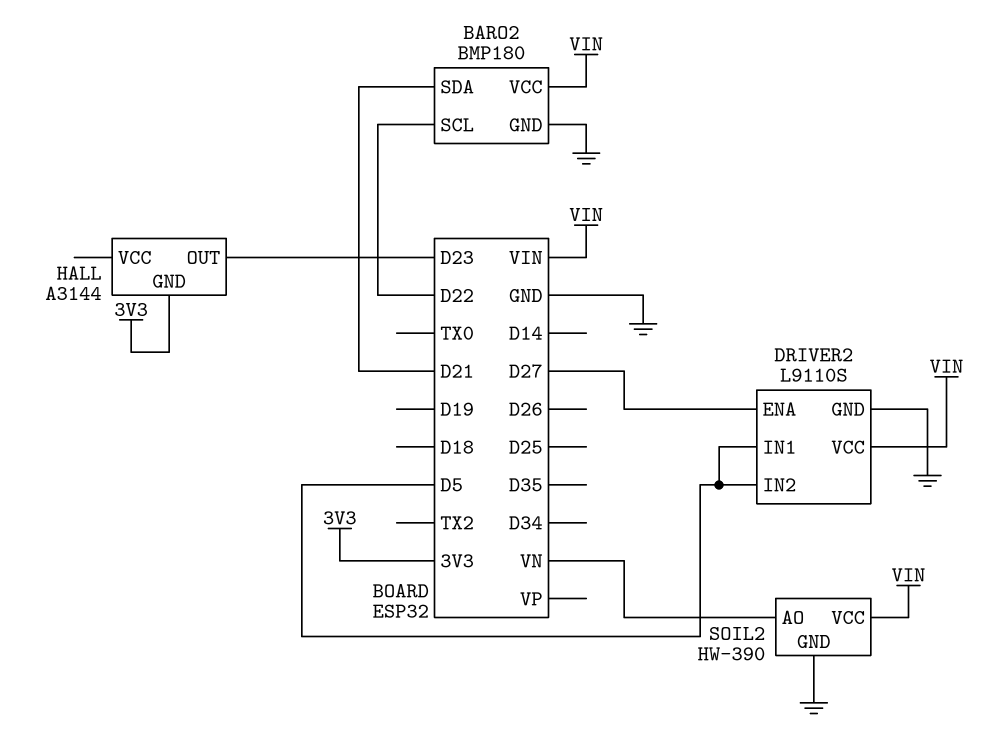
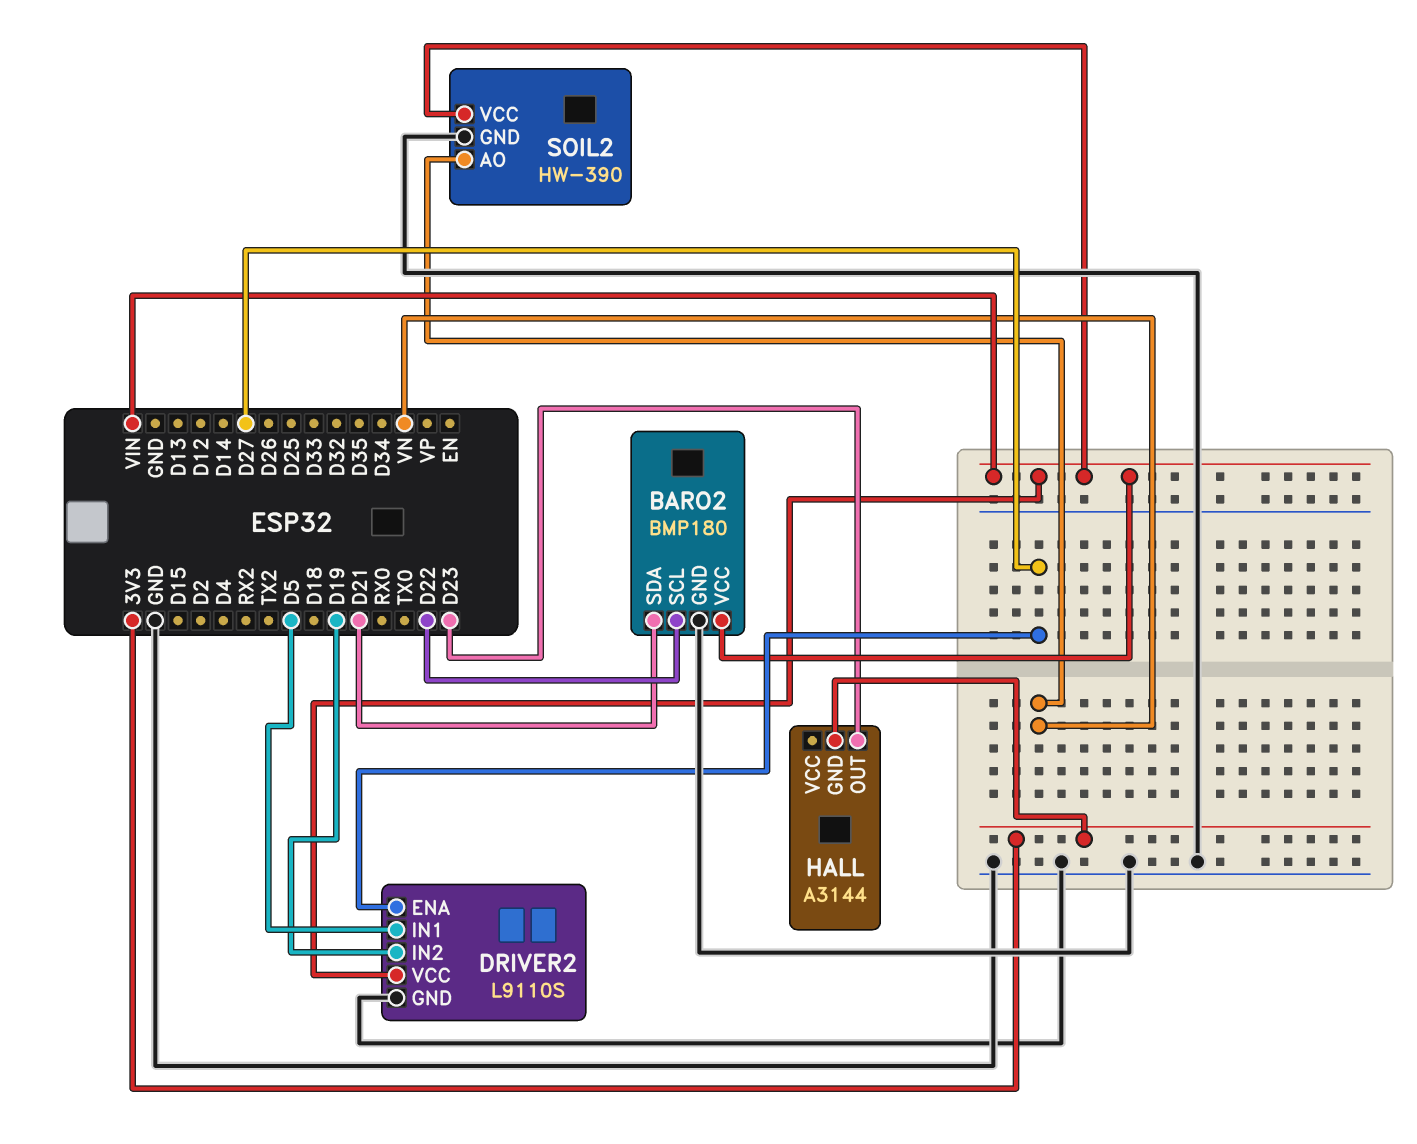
DRIVER2 pin IN2: D5 -> D19

